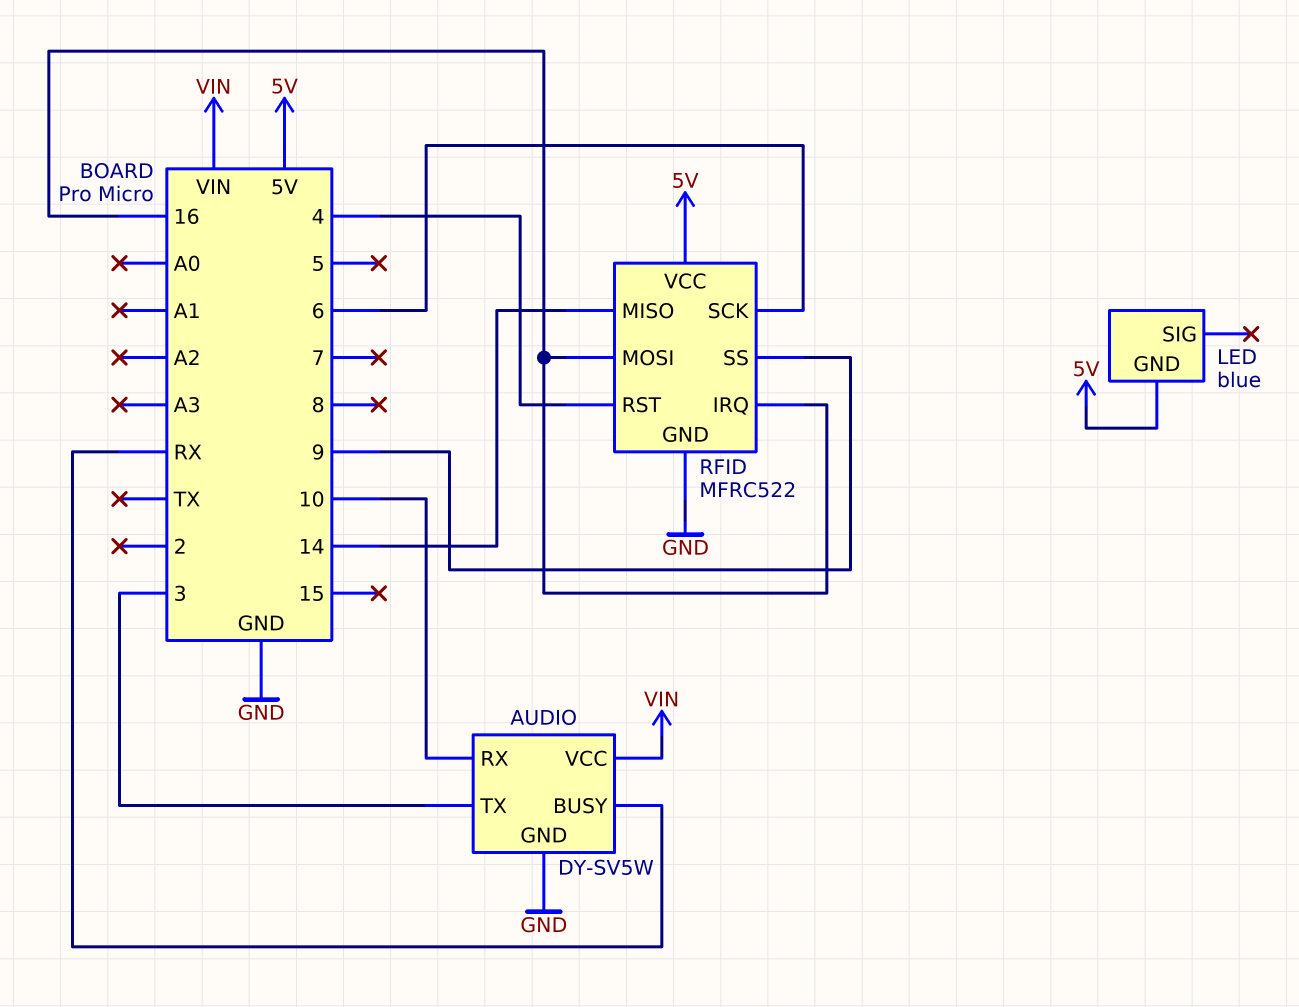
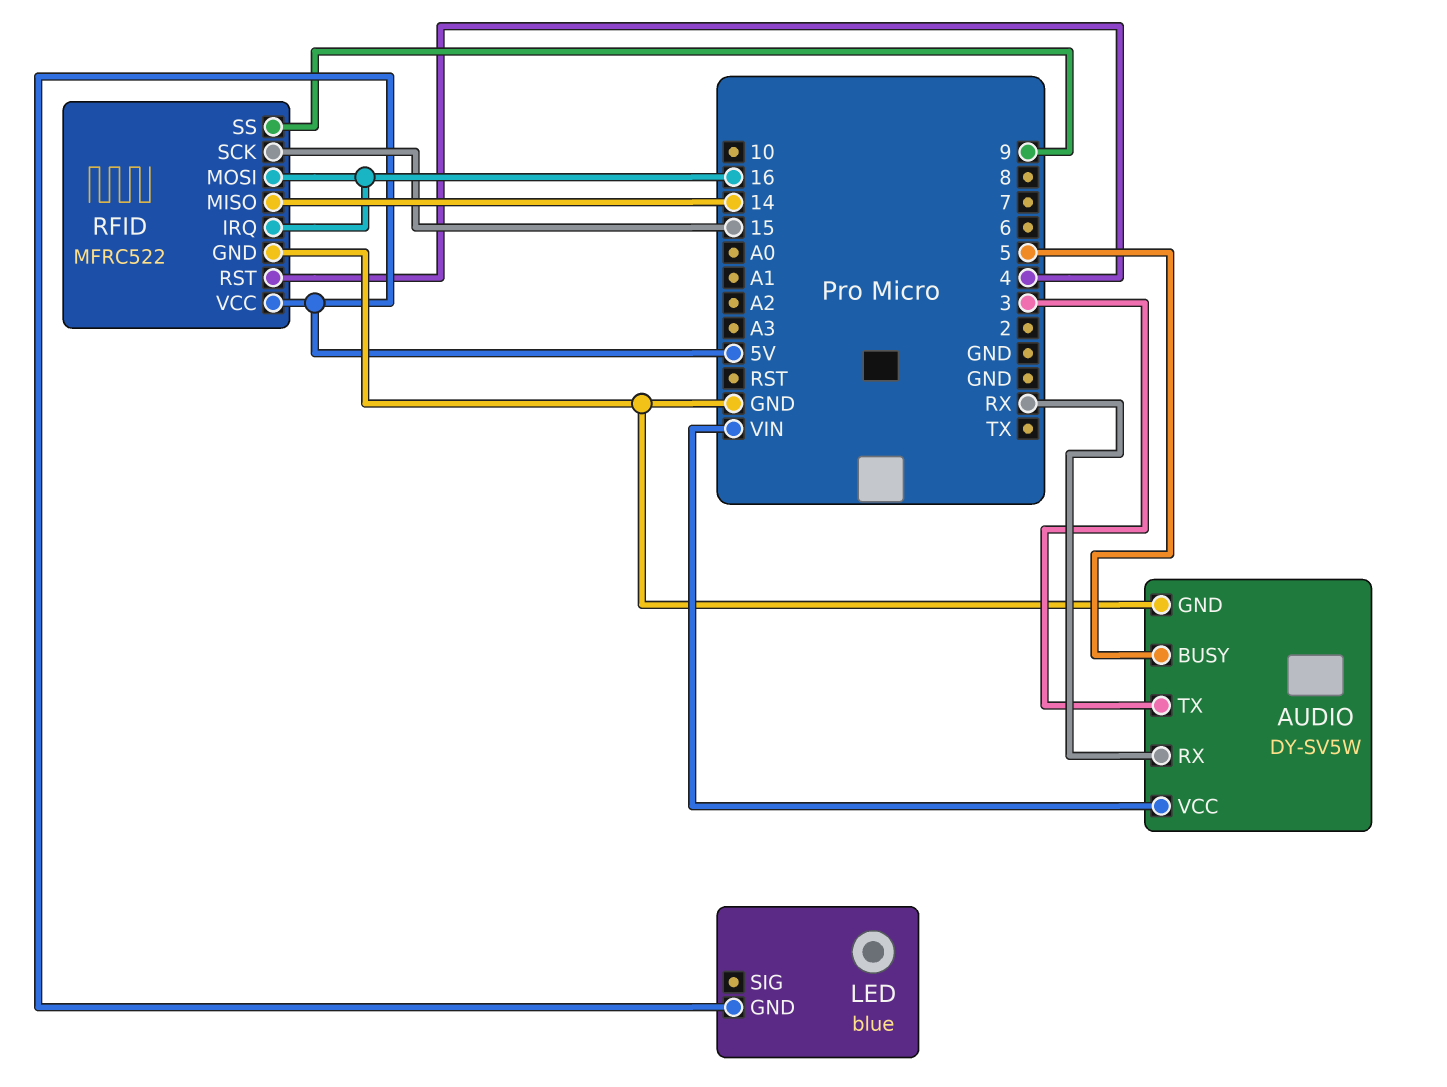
AUDIO pin BUSY: RX -> 5
AUDIO pin RX: 10 -> RX
RFID pin SCK: 6 -> 15

